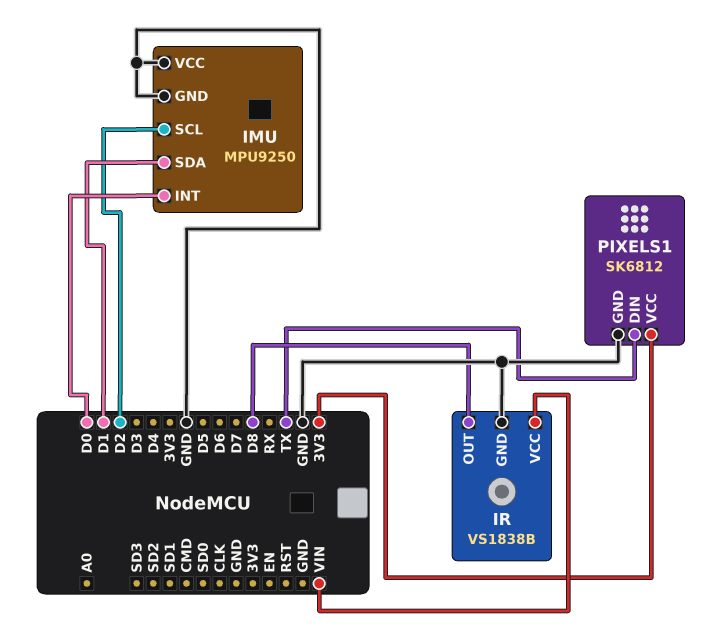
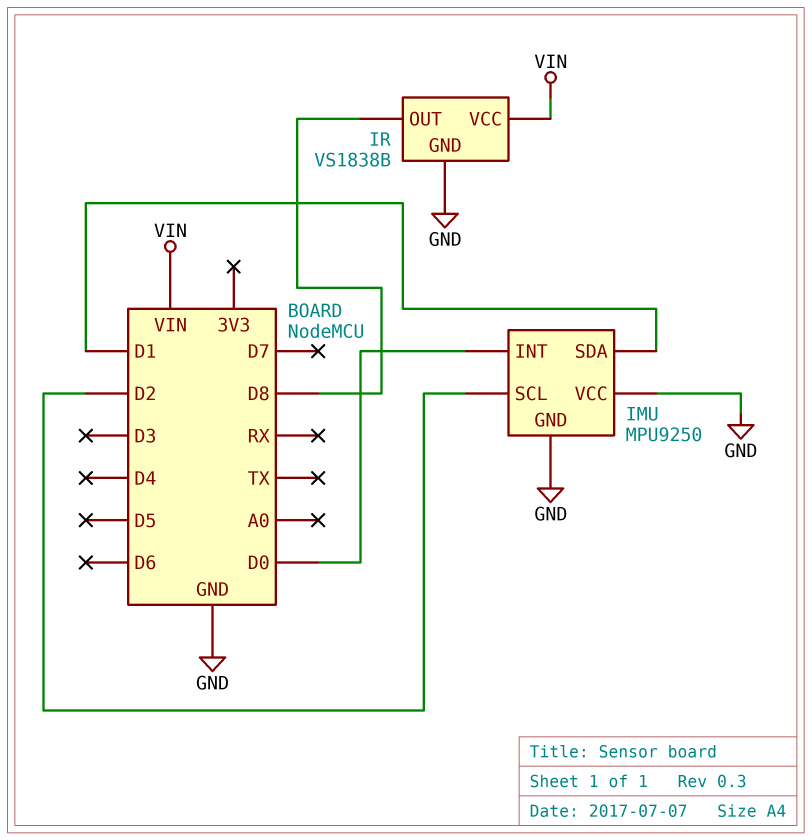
PIXELS1: SK6812 -> none
PIXELS1 pin DIN: TX -> none
PIXELS1 pin GND: GND -> none
PIXELS1 pin VCC: 3V3 -> none

